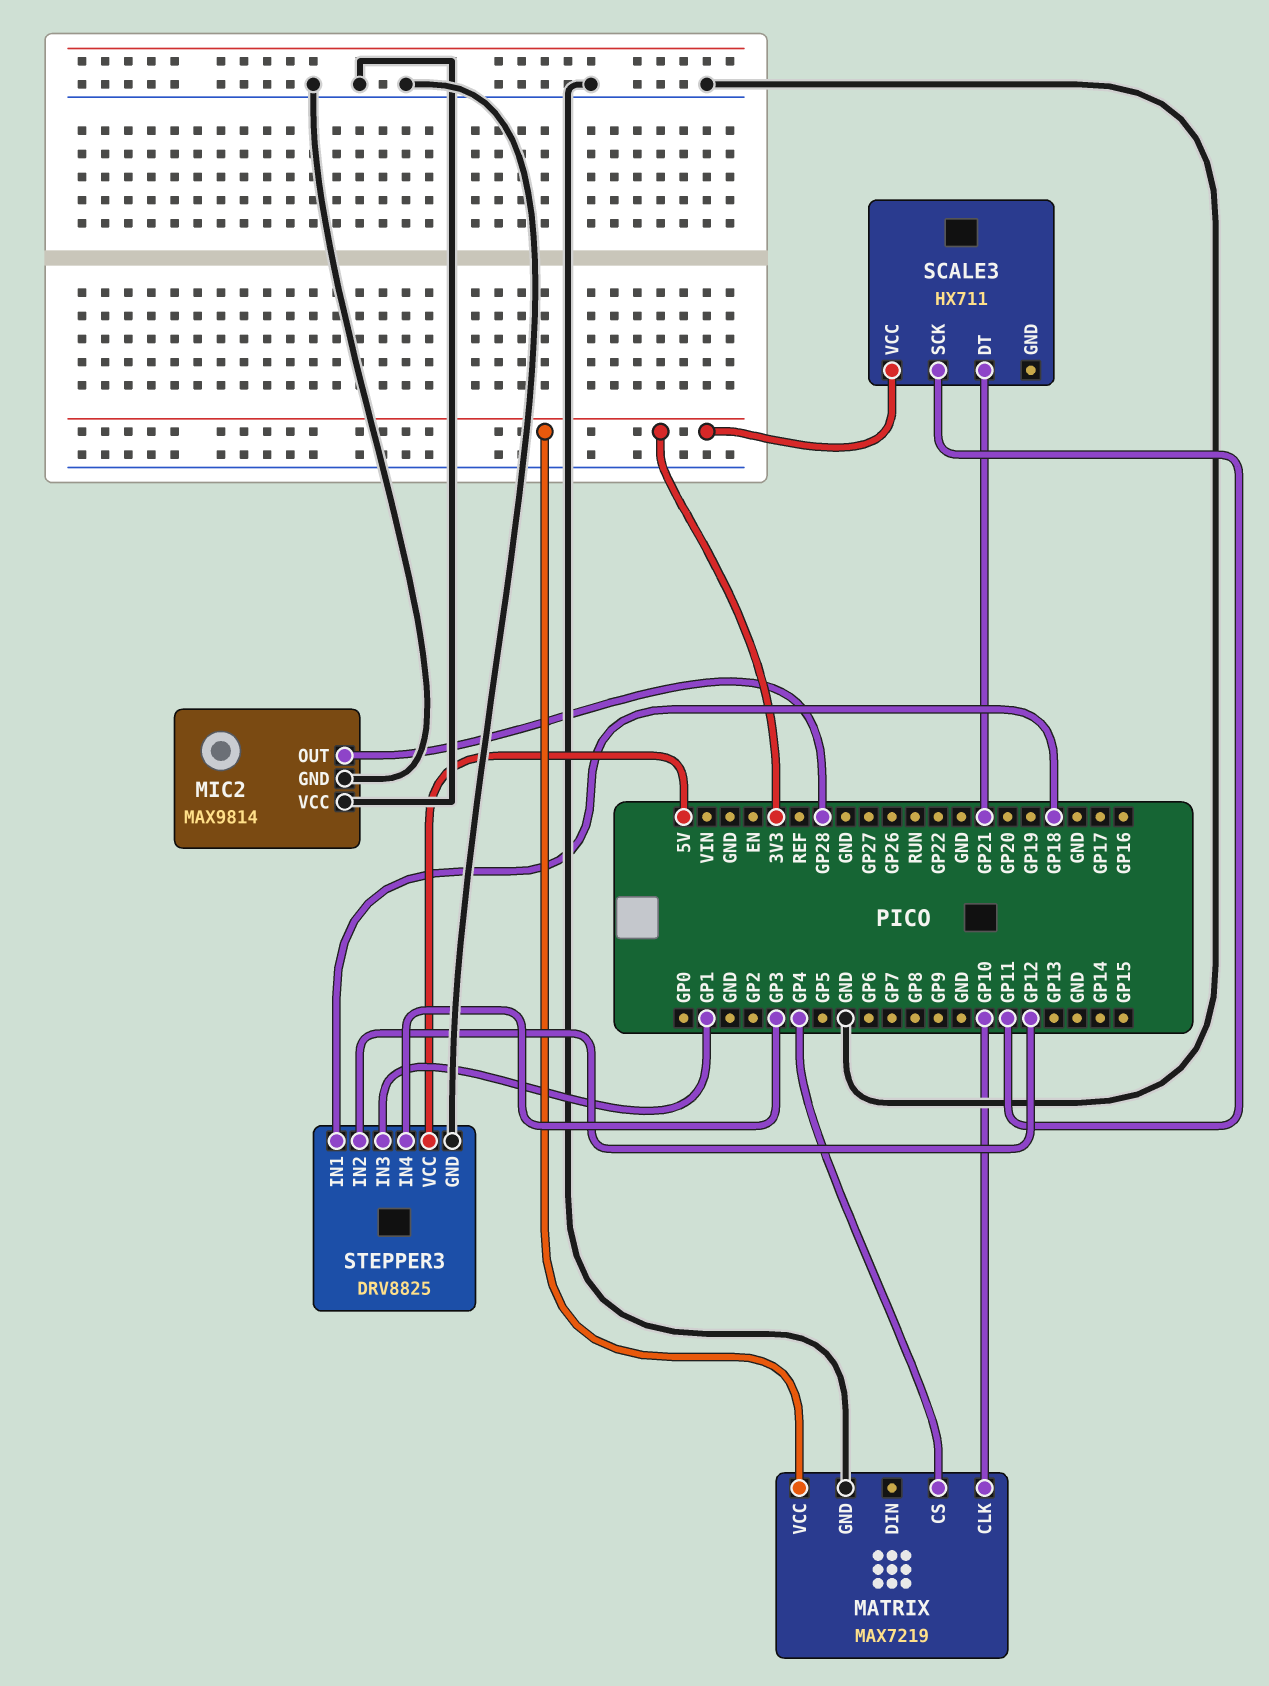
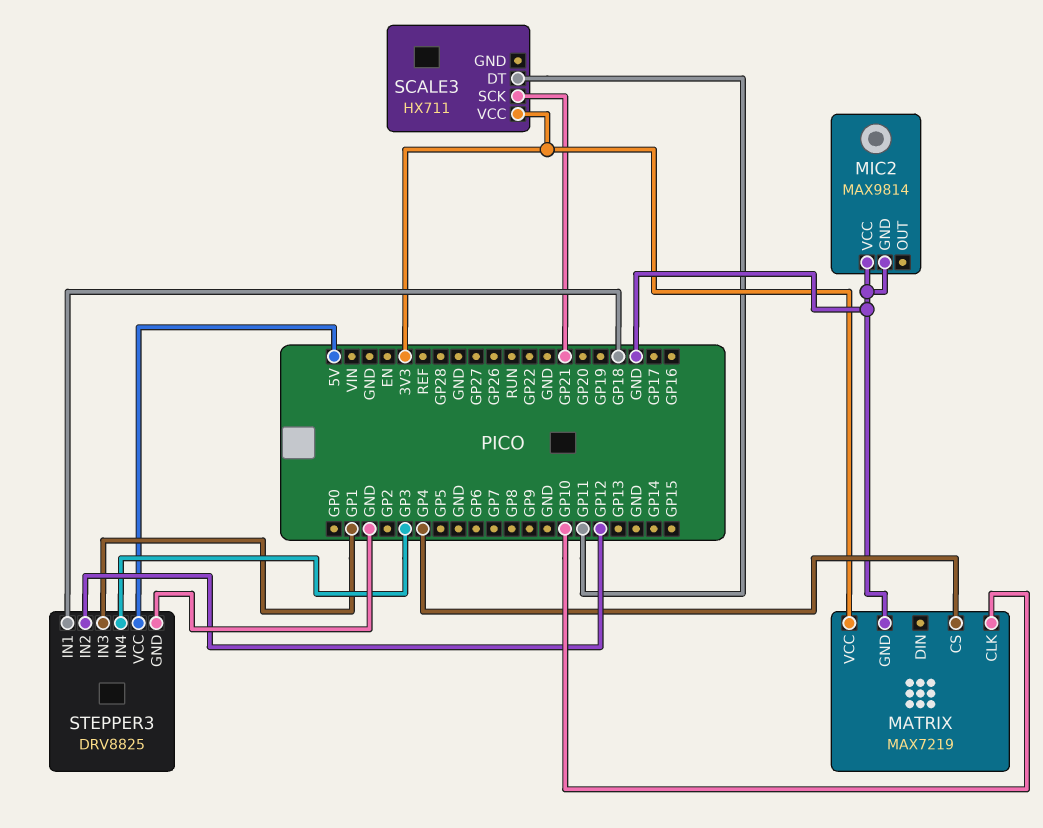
MIC2 pin OUT: GP28 -> none
SCALE3 pin DT: GP21 -> GP11
SCALE3 pin SCK: GP11 -> GP21

